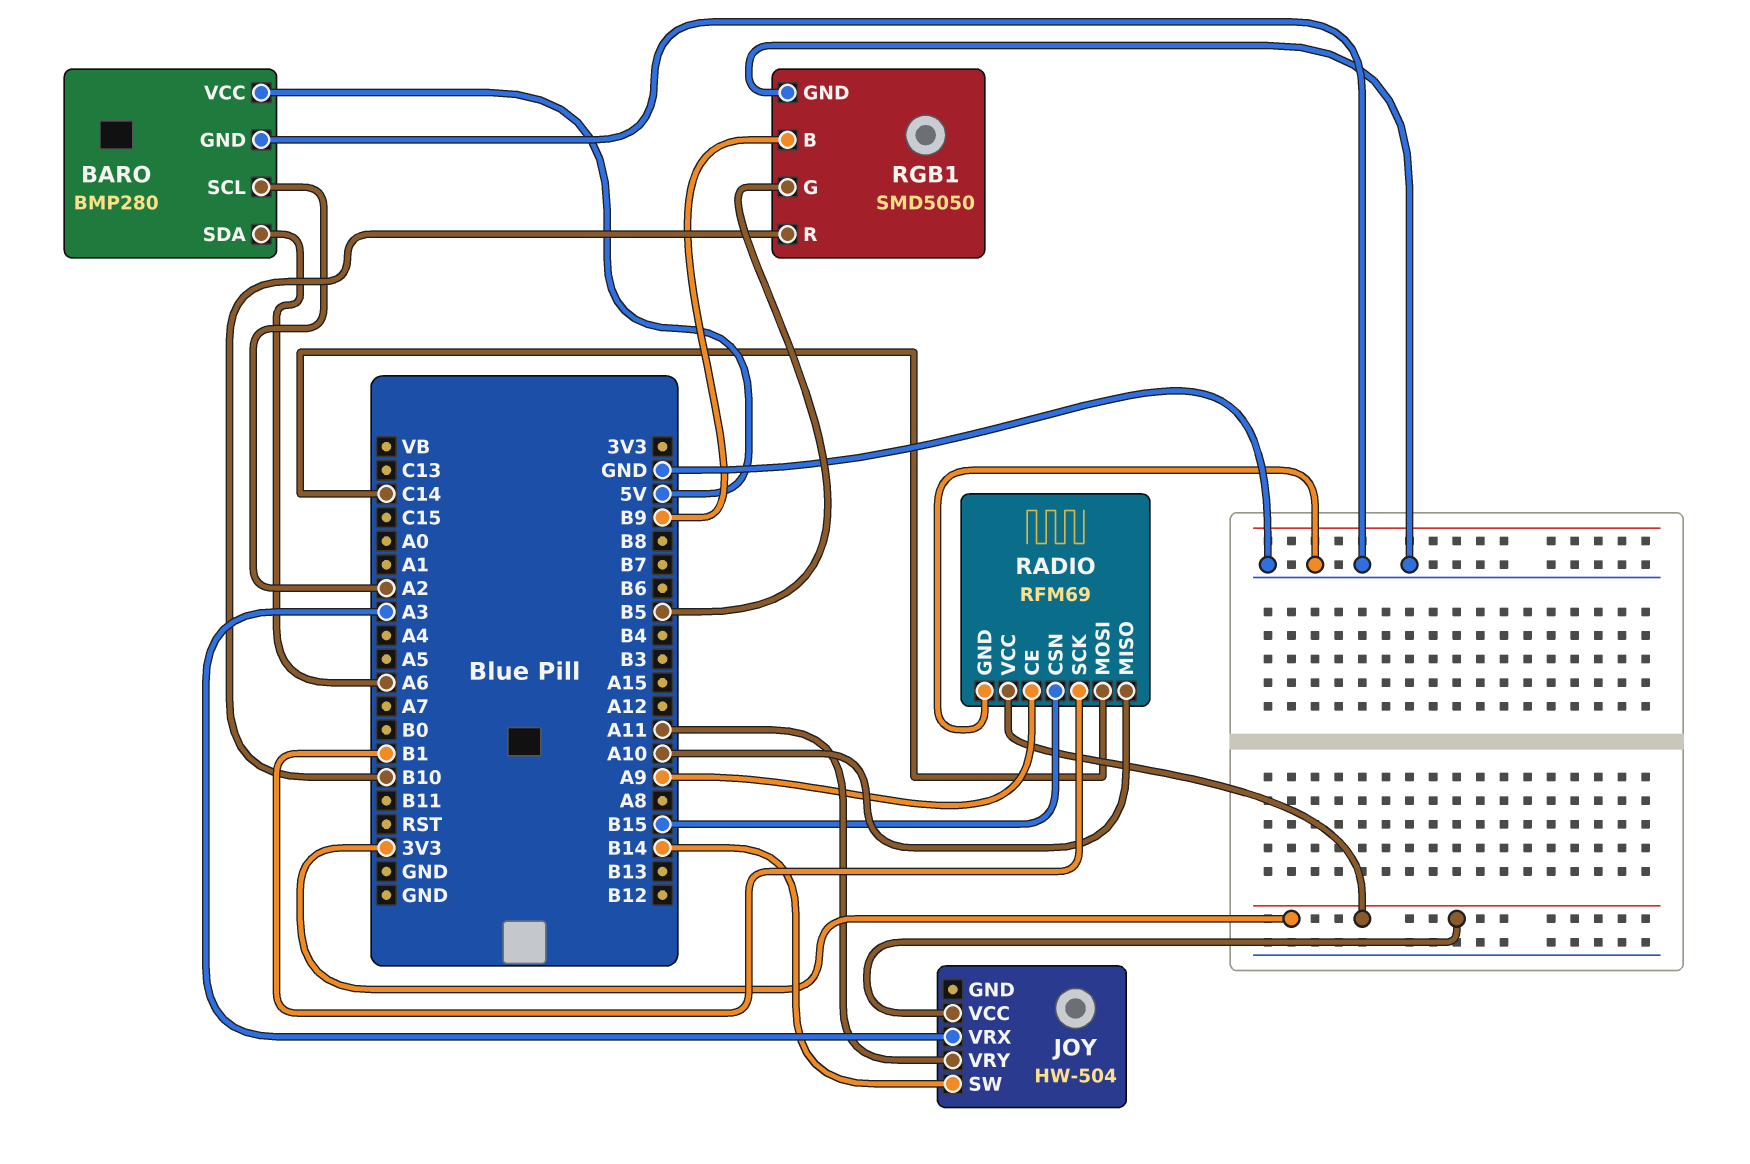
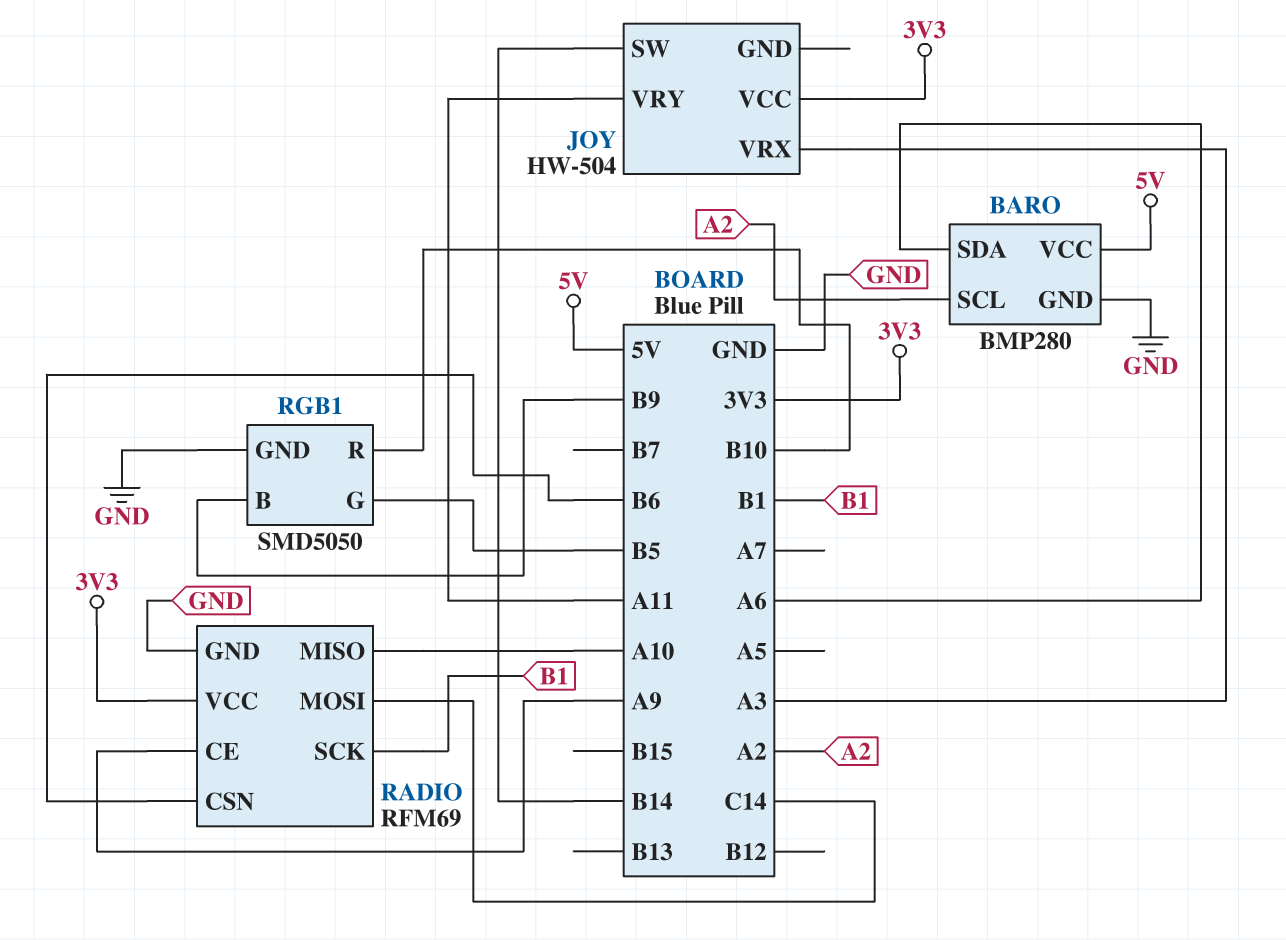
RADIO pin CSN: B15 -> B6

